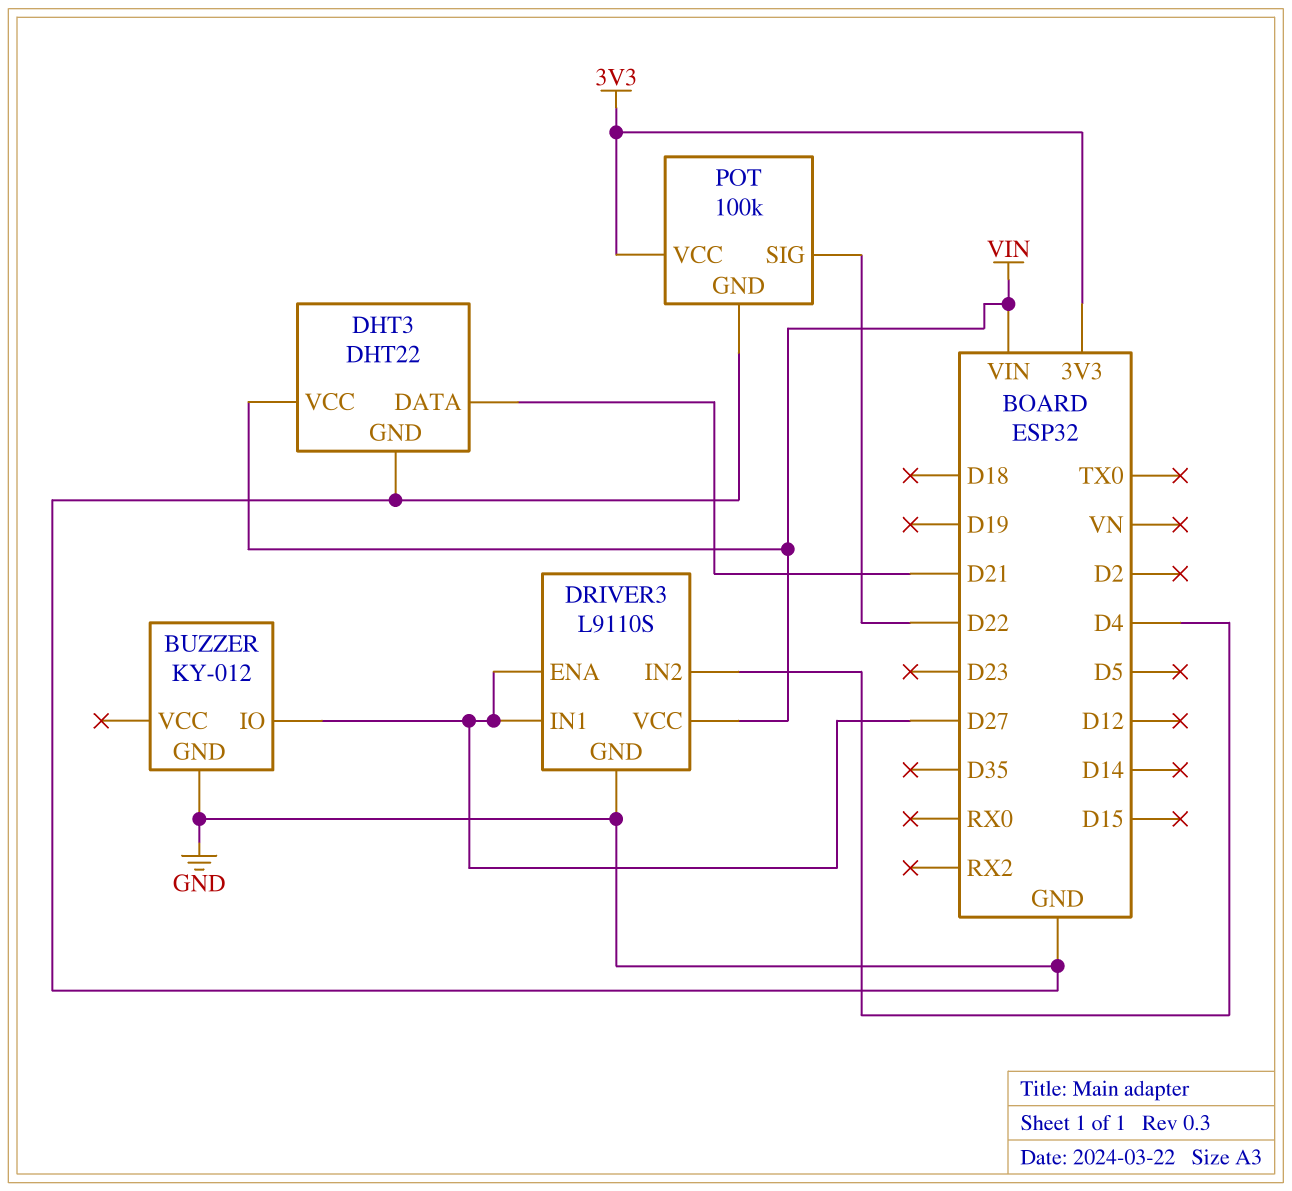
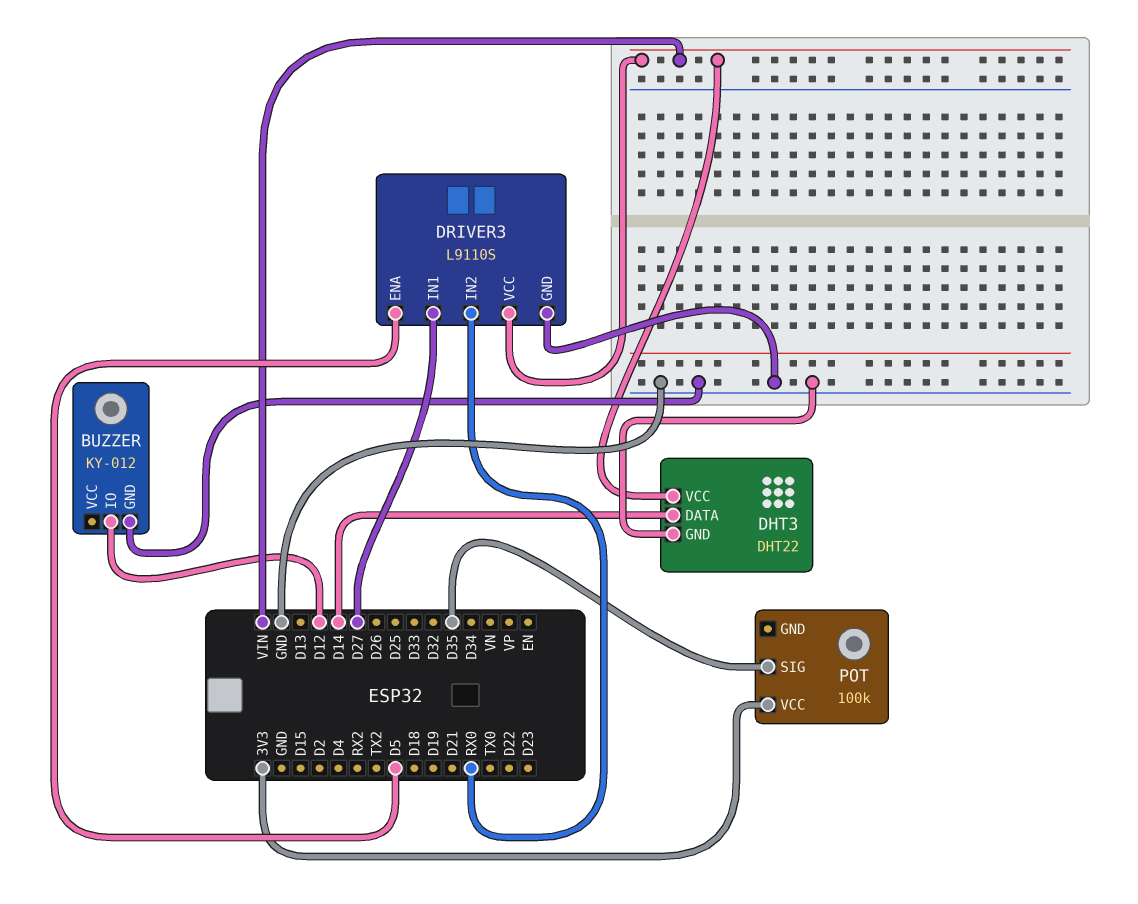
BUZZER pin IO: D27 -> D12
DHT3 pin DATA: D21 -> D14
DRIVER3 pin ENA: D27 -> D5
DRIVER3 pin IN2: D4 -> RX0
POT pin GND: GND -> none
POT pin SIG: D22 -> D35

